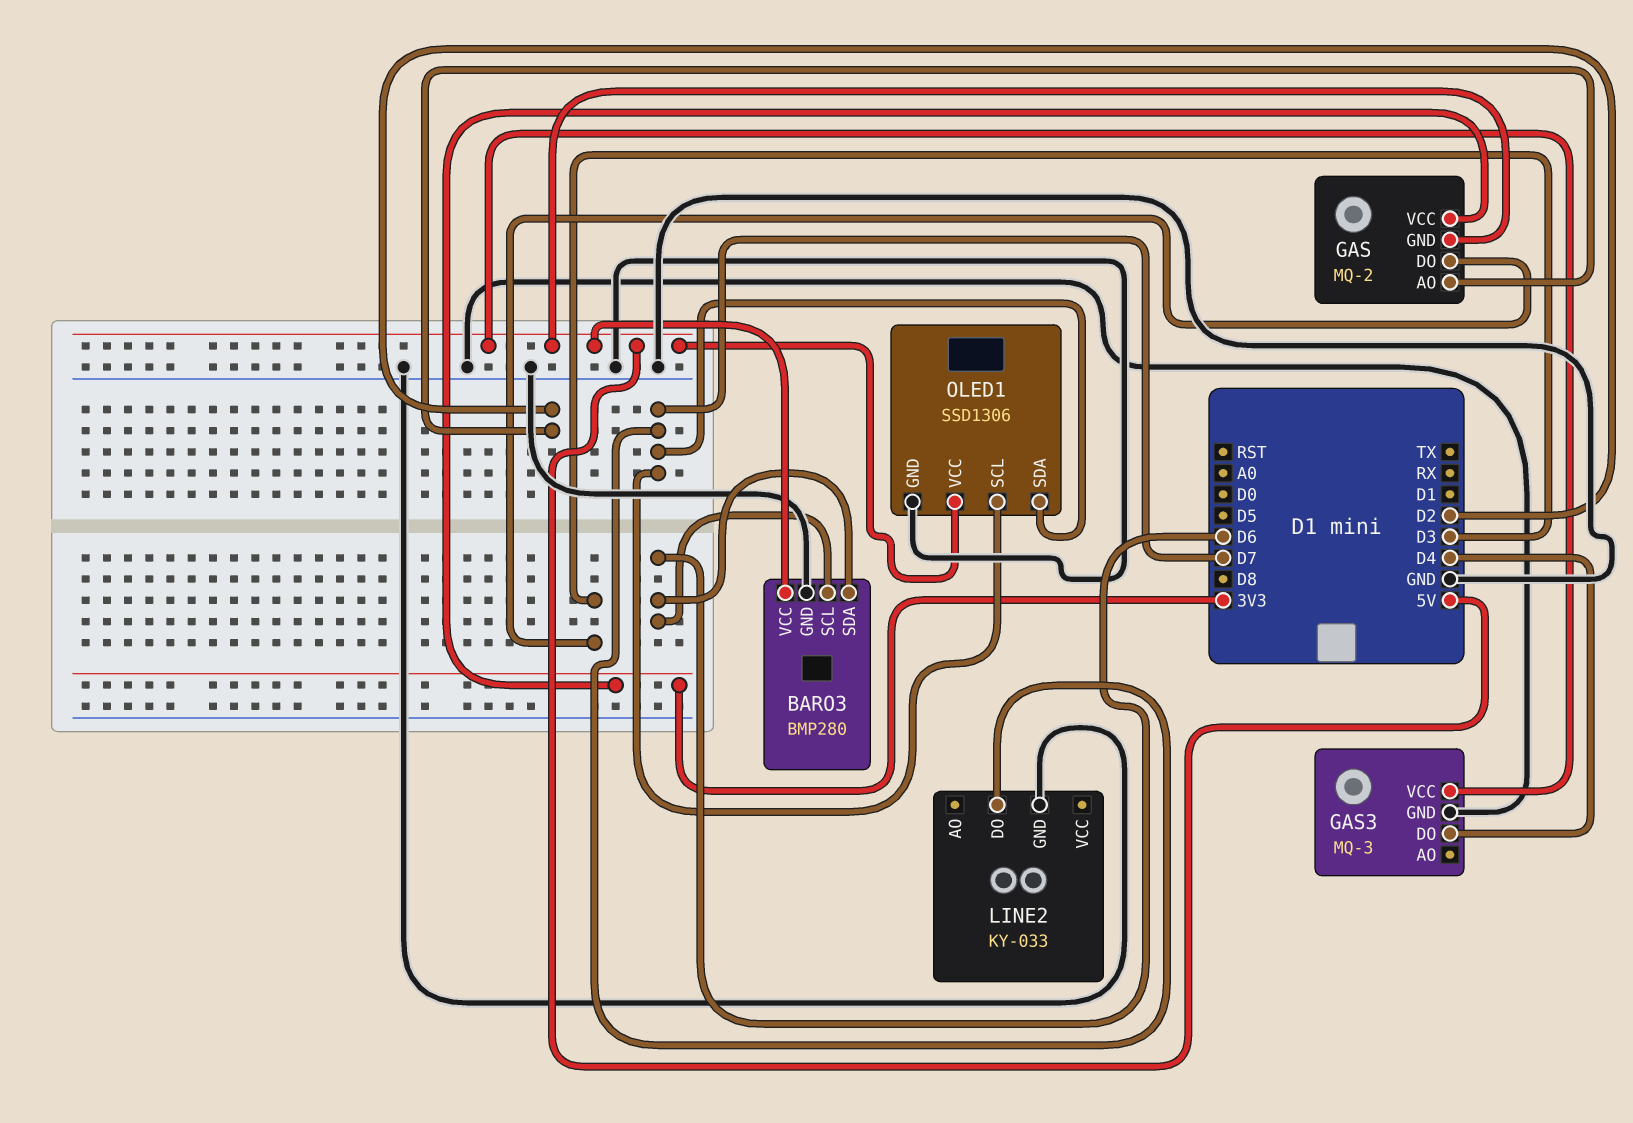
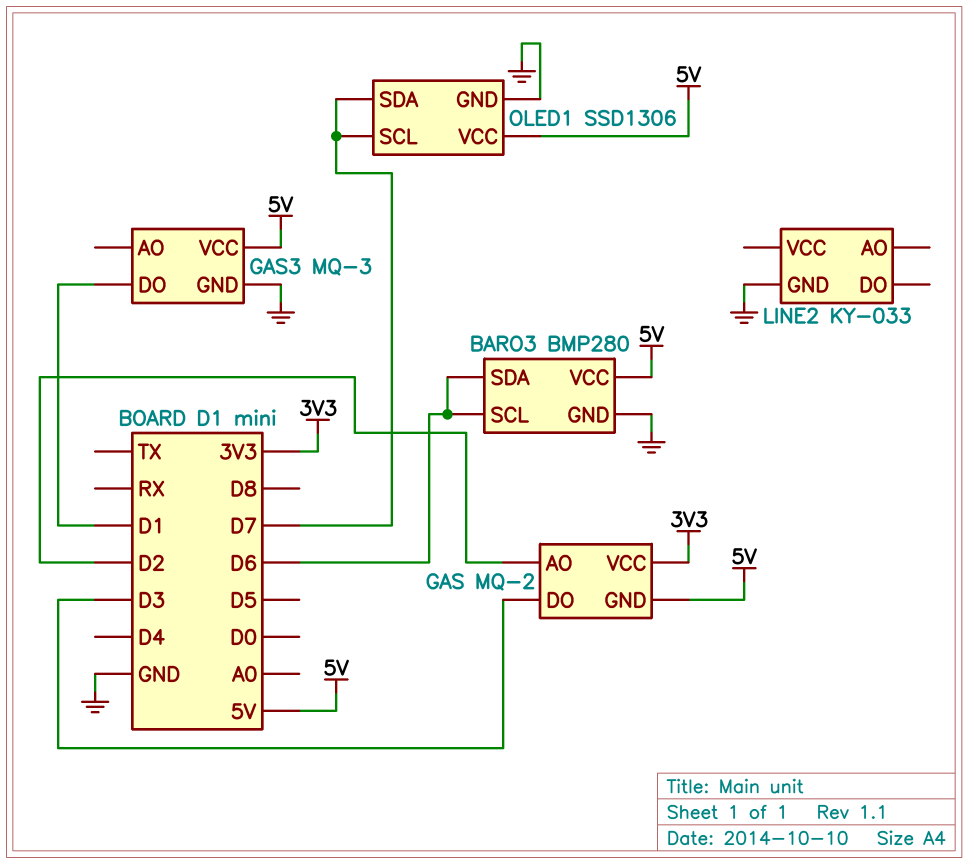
GAS3 pin DO: D4 -> D1
LINE2 pin DO: D7 -> none

